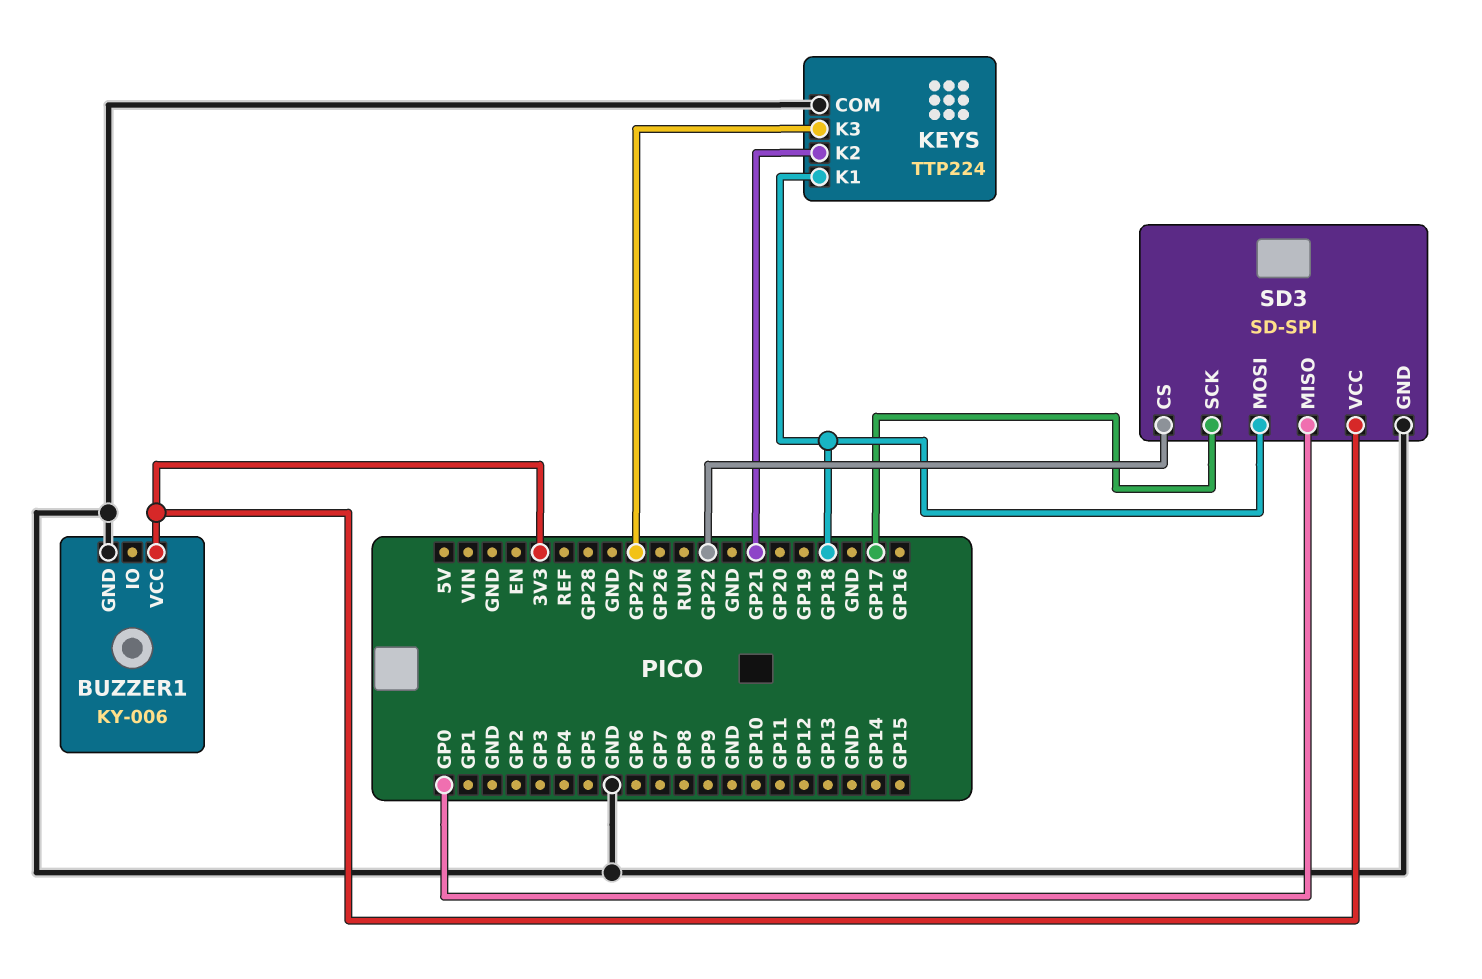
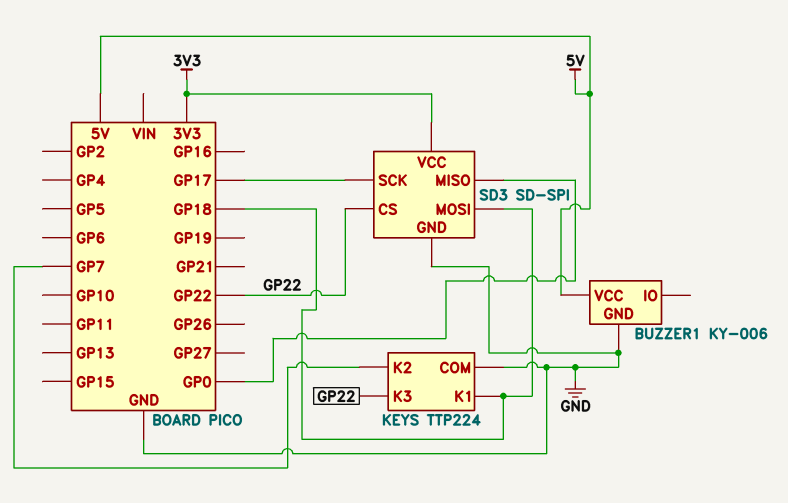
BUZZER1 pin VCC: 3V3 -> 5V
KEYS pin K2: GP21 -> GP7
KEYS pin K3: GP27 -> GP22

